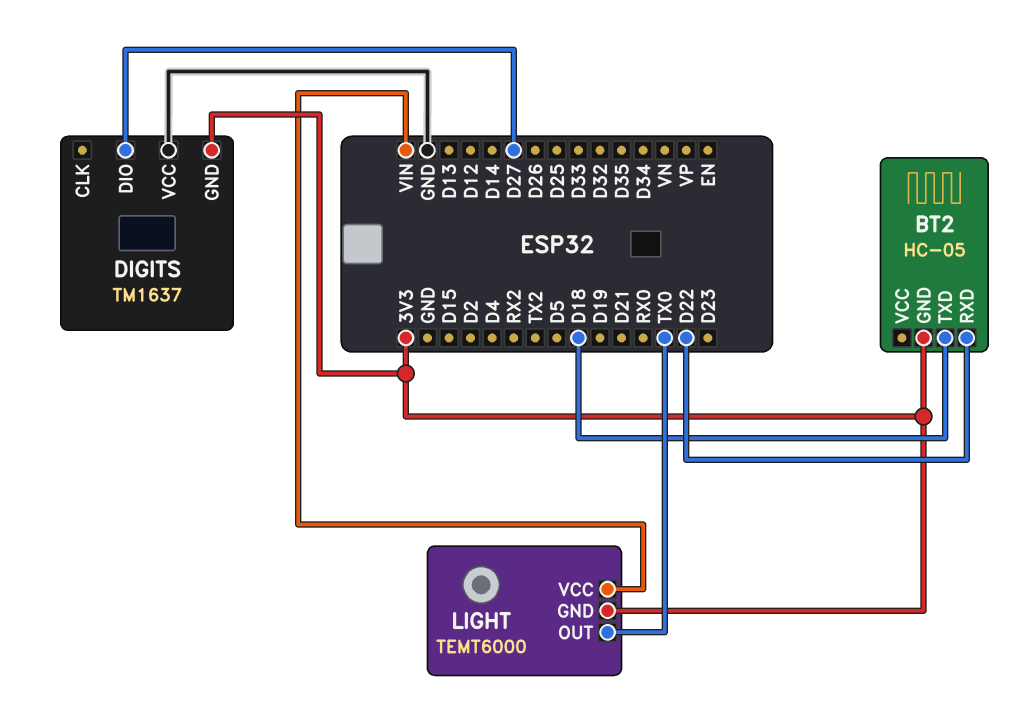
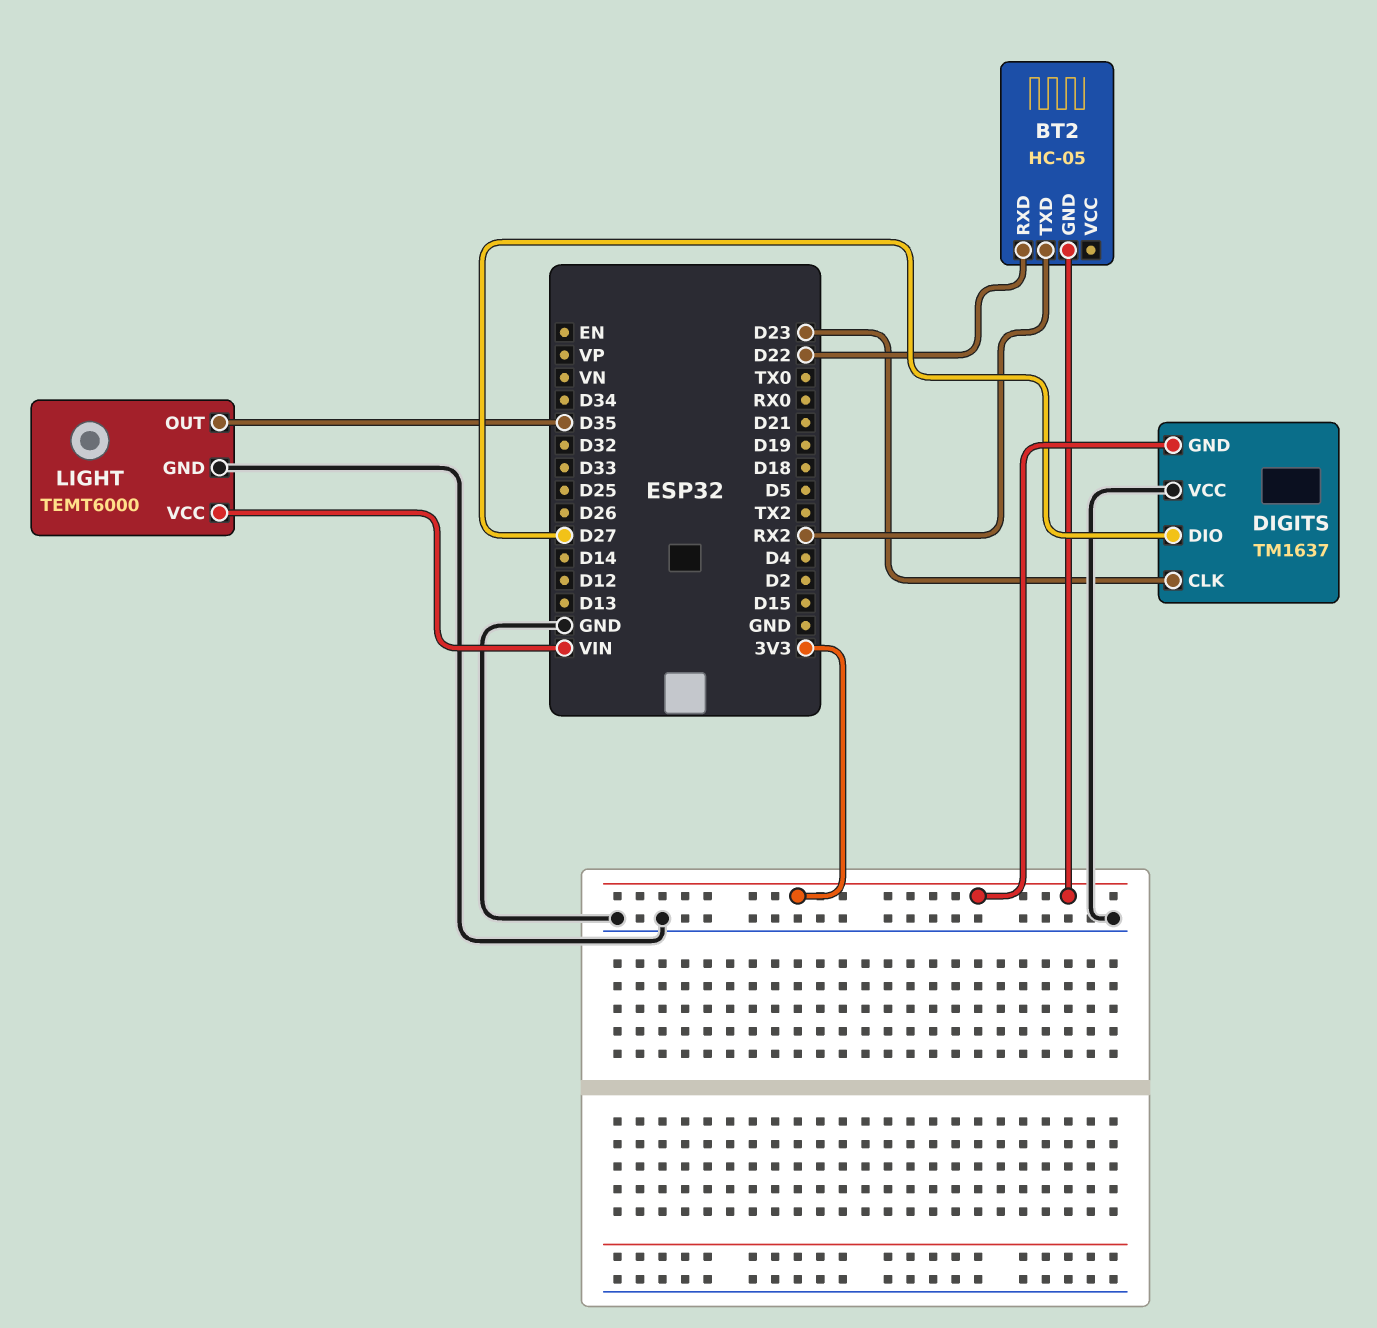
BT2 pin TXD: D18 -> RX2
DIGITS pin CLK: none -> D23
LIGHT pin GND: 3V3 -> GND
LIGHT pin OUT: TX0 -> D35

